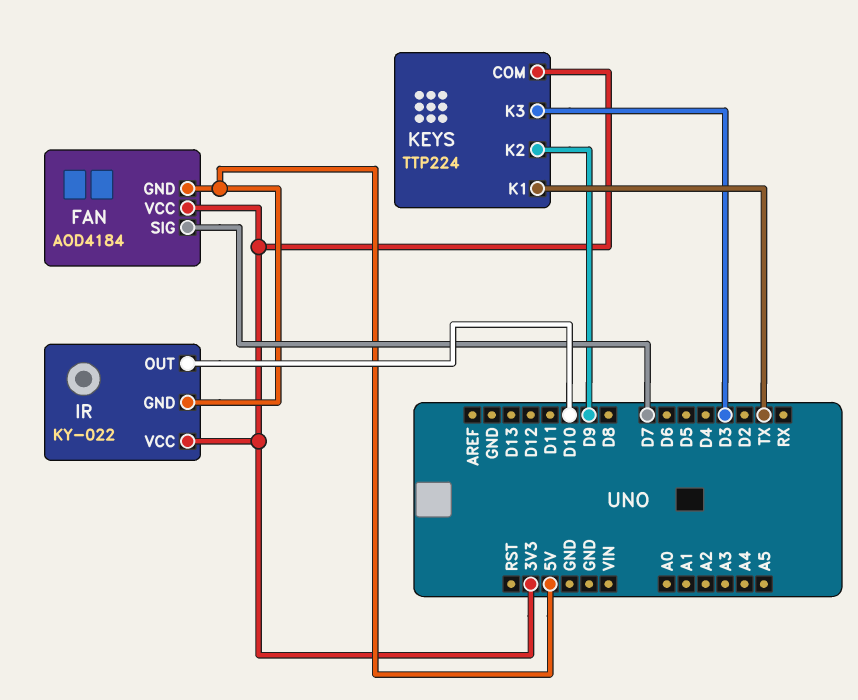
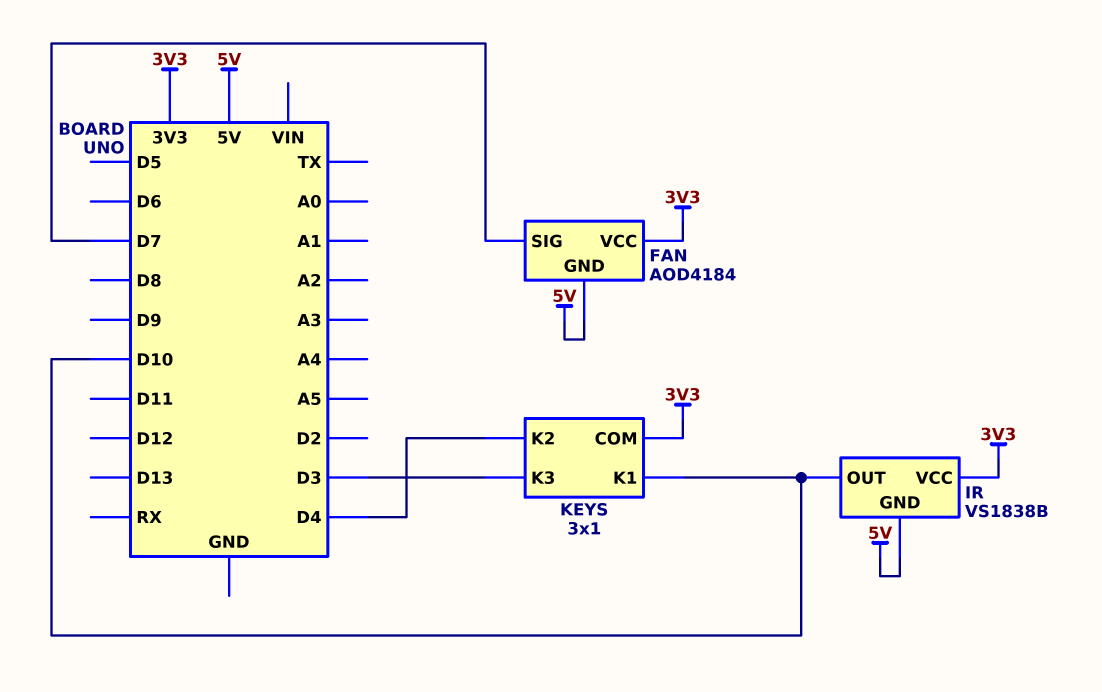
IR: KY-022 -> VS1838B
KEYS: TTP224 -> 3x1
KEYS pin K1: TX -> D10
KEYS pin K2: D9 -> D4

